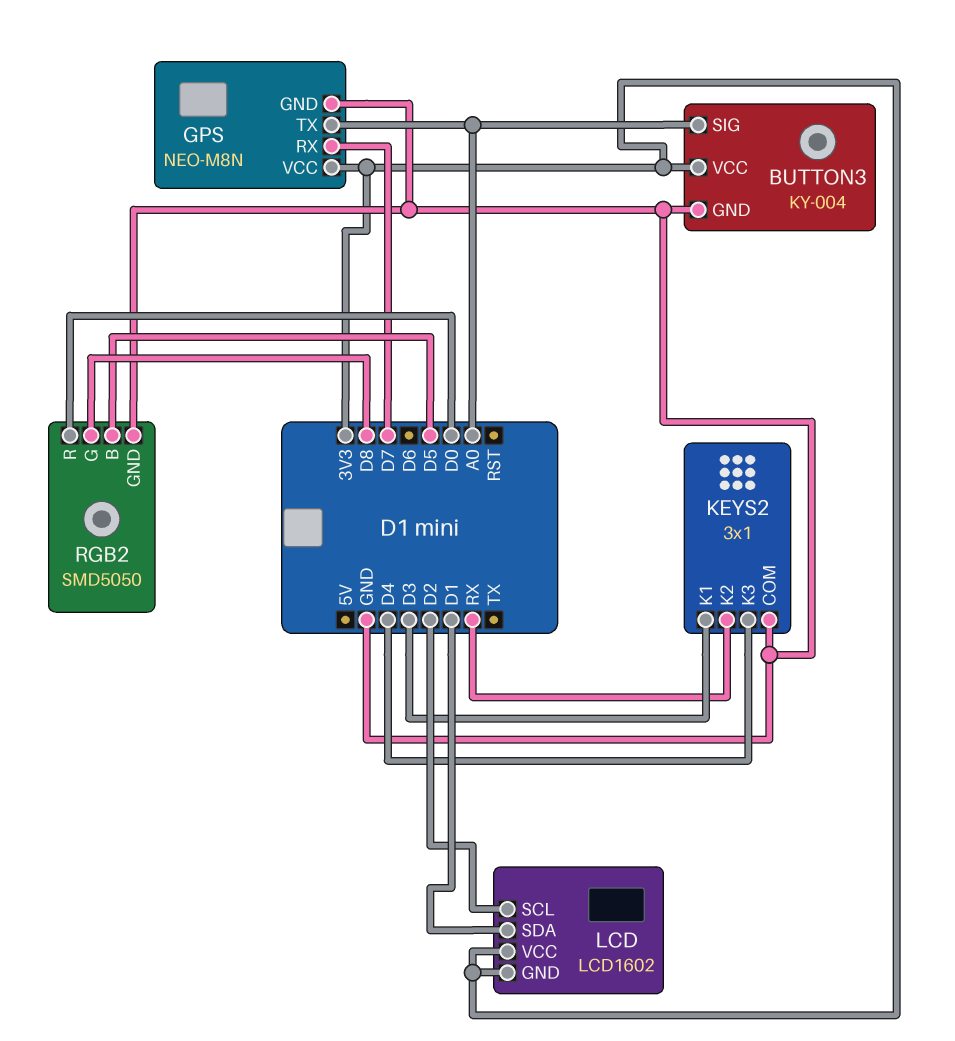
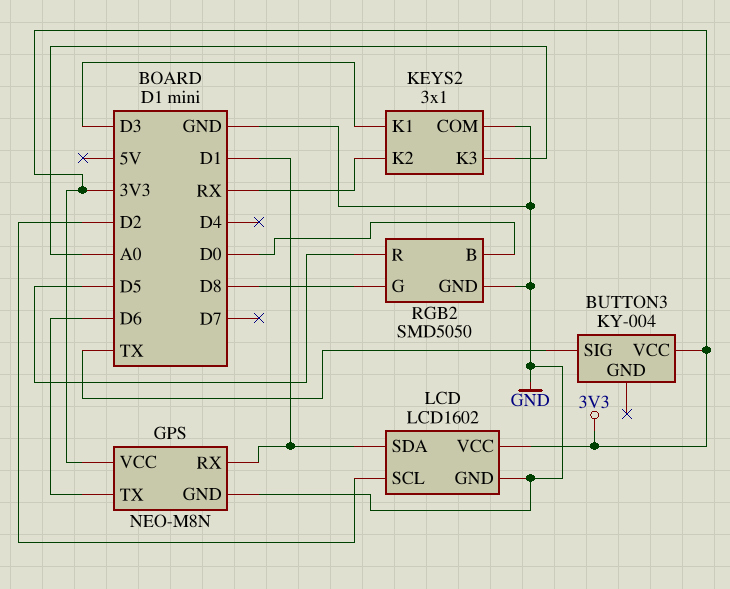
BUTTON3 pin GND: GND -> none
BUTTON3 pin SIG: A0 -> TX
GPS pin RX: D7 -> D1
GPS pin TX: A0 -> D6
KEYS2 pin K3: D4 -> A0
LCD pin GND: 3V3 -> GND
RGB2 pin B: D5 -> D0
RGB2 pin R: D0 -> D5

